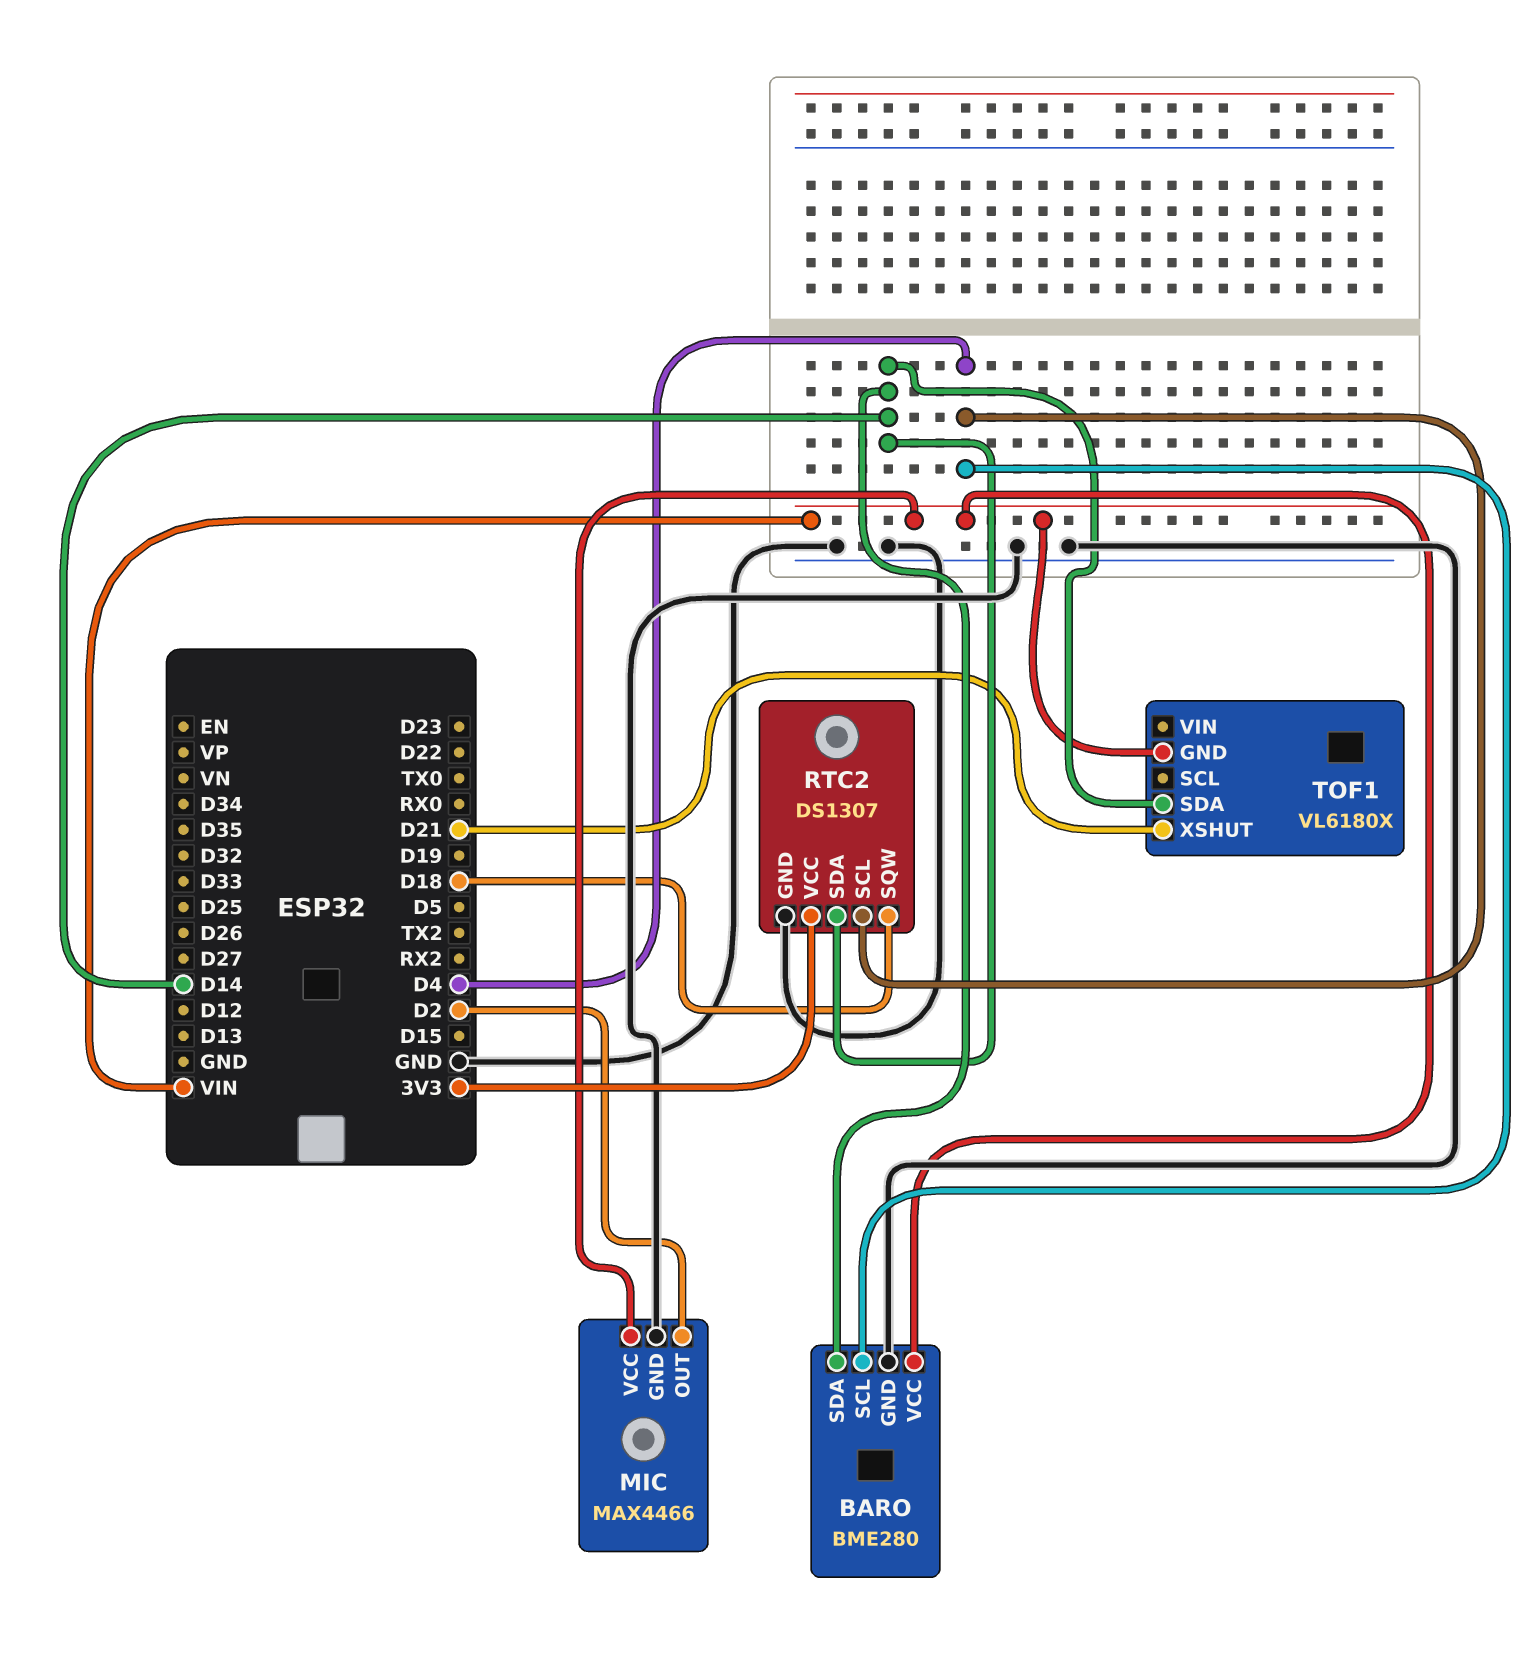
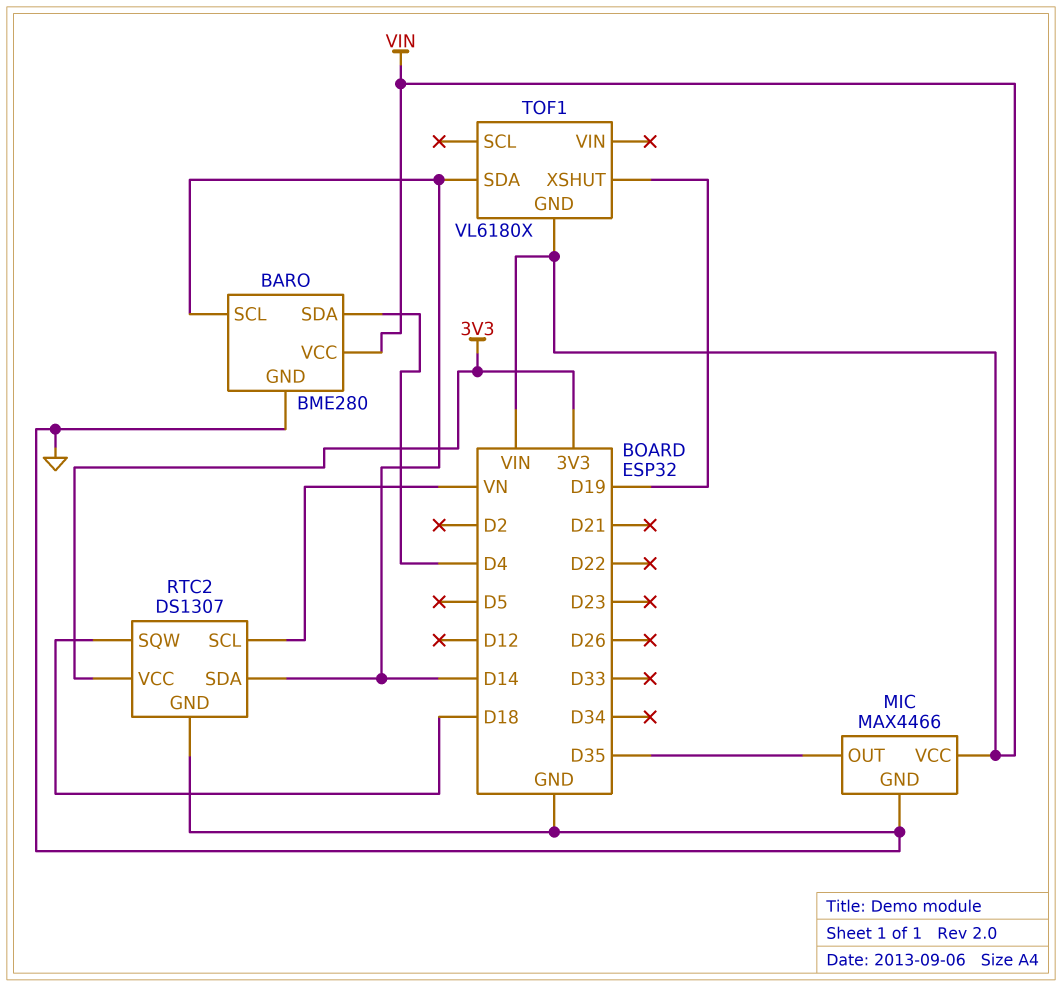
BARO pin SCL: D4 -> D14
BARO pin SDA: D14 -> D4
MIC pin OUT: D2 -> D35
RTC2 pin SCL: D4 -> VN
TOF1 pin XSHUT: D21 -> D19

